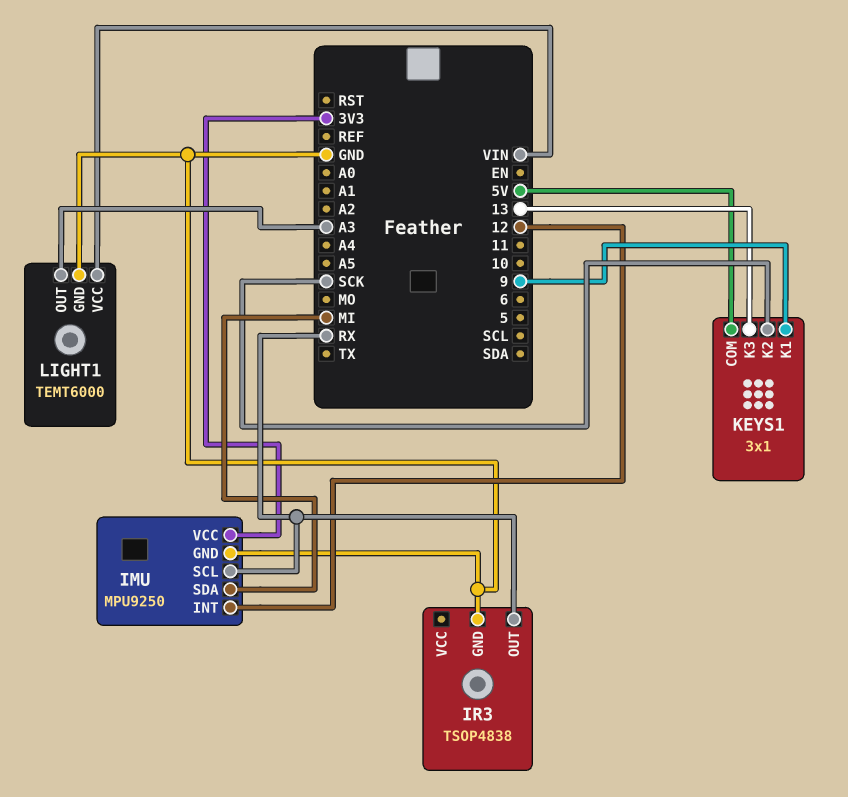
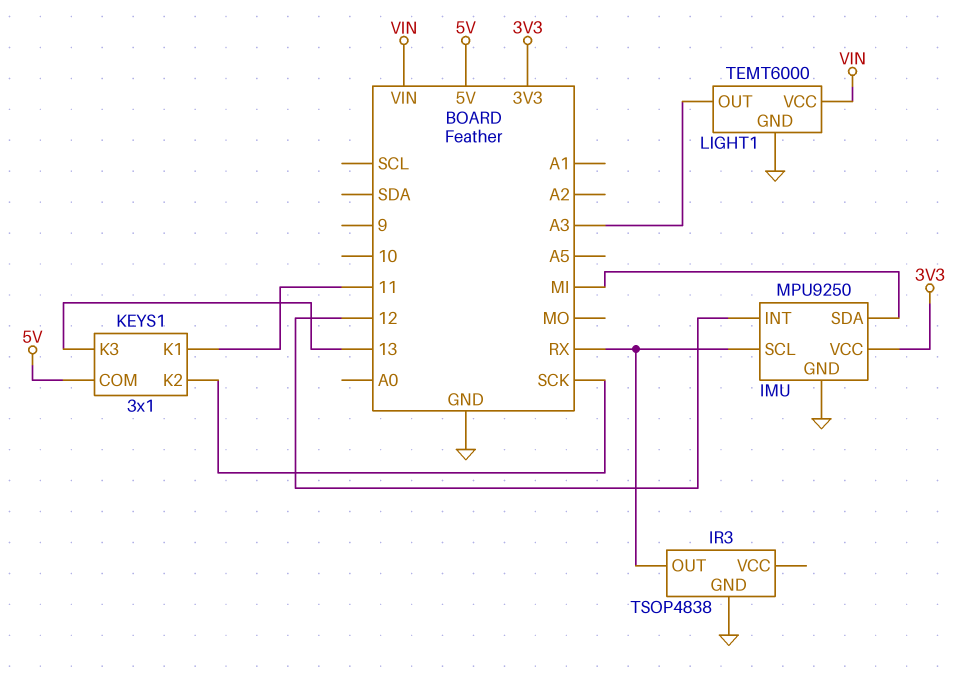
KEYS1 pin K1: 9 -> 11

